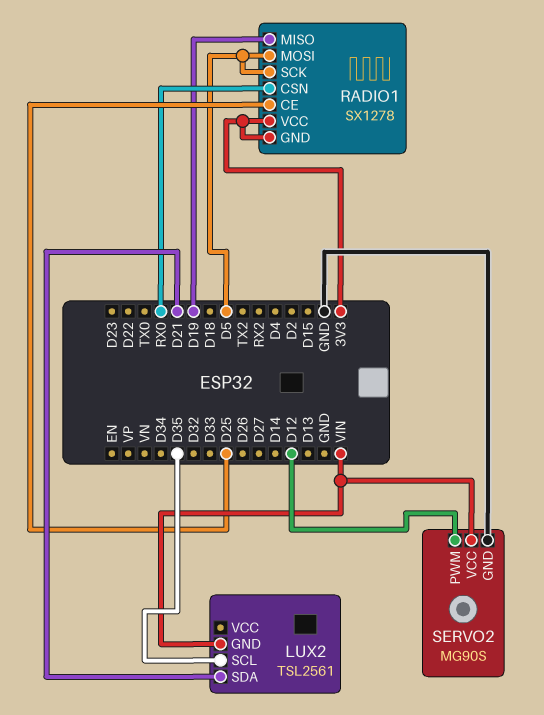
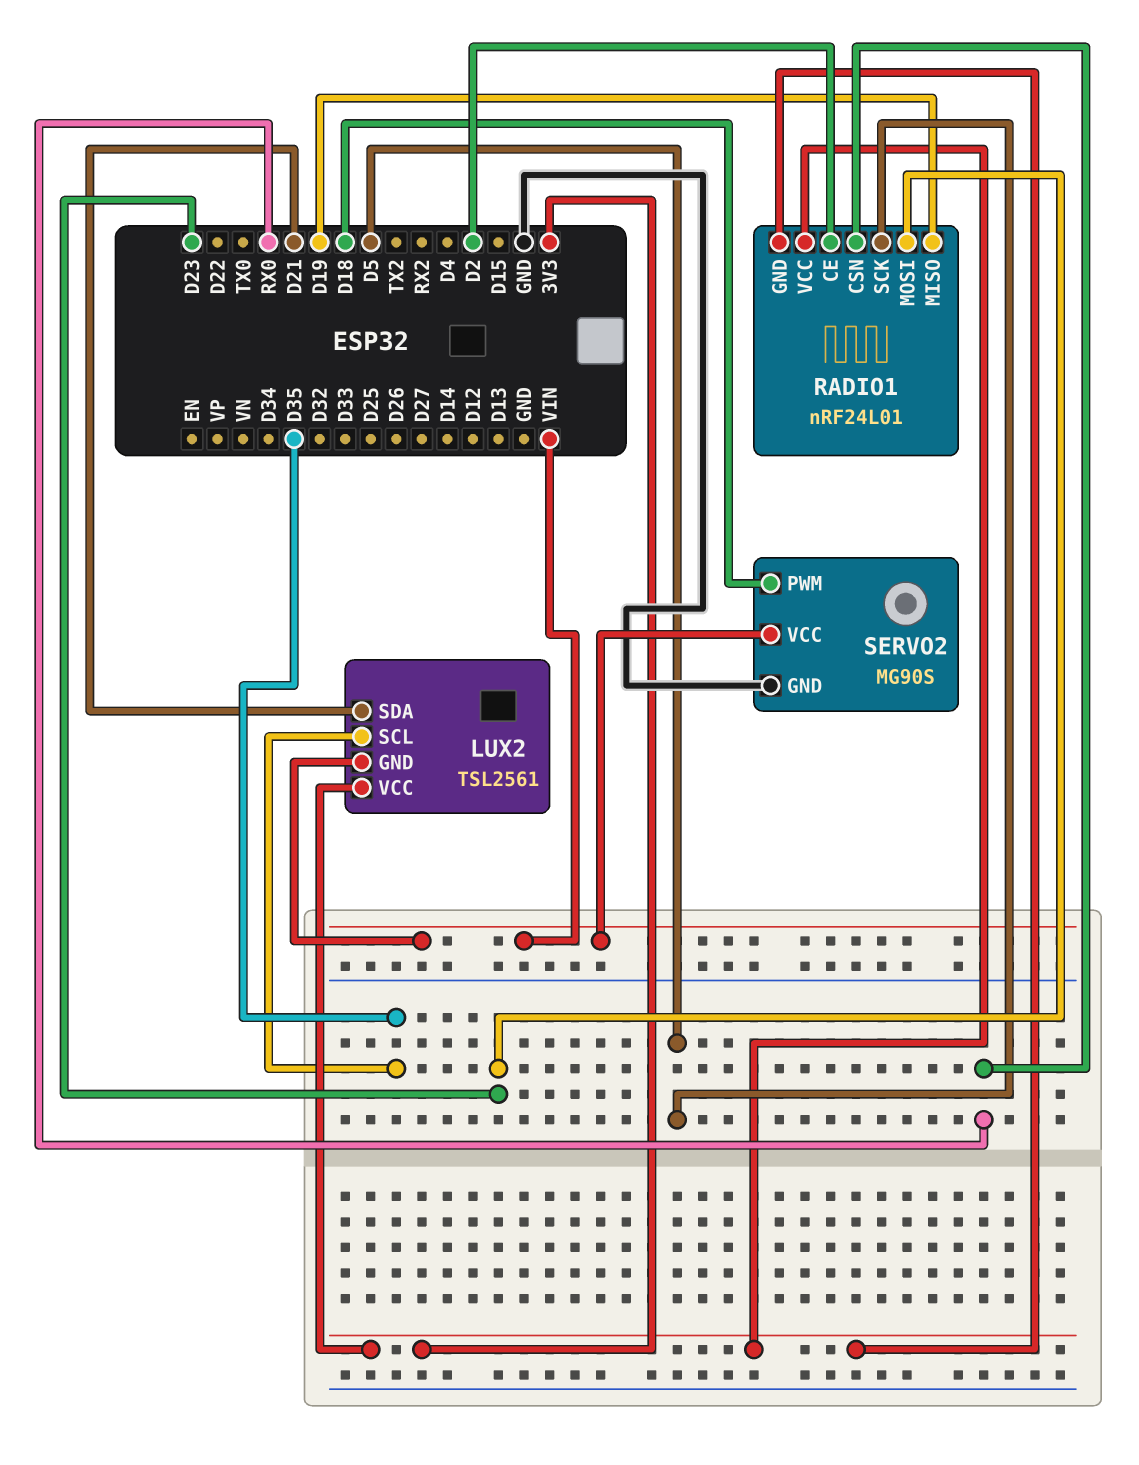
LUX2 pin VCC: none -> 3V3
RADIO1: SX1278 -> nRF24L01
RADIO1 pin CE: D25 -> D2
RADIO1 pin MOSI: D5 -> D23
SERVO2 pin PWM: D12 -> D18

